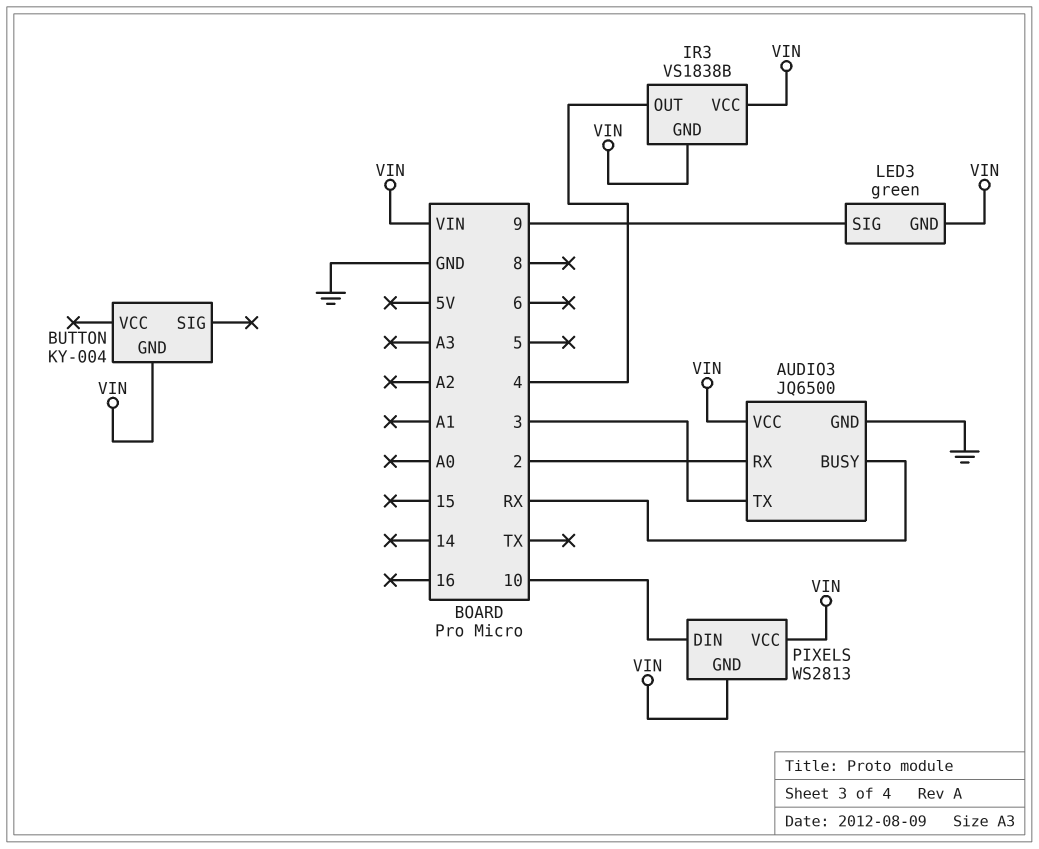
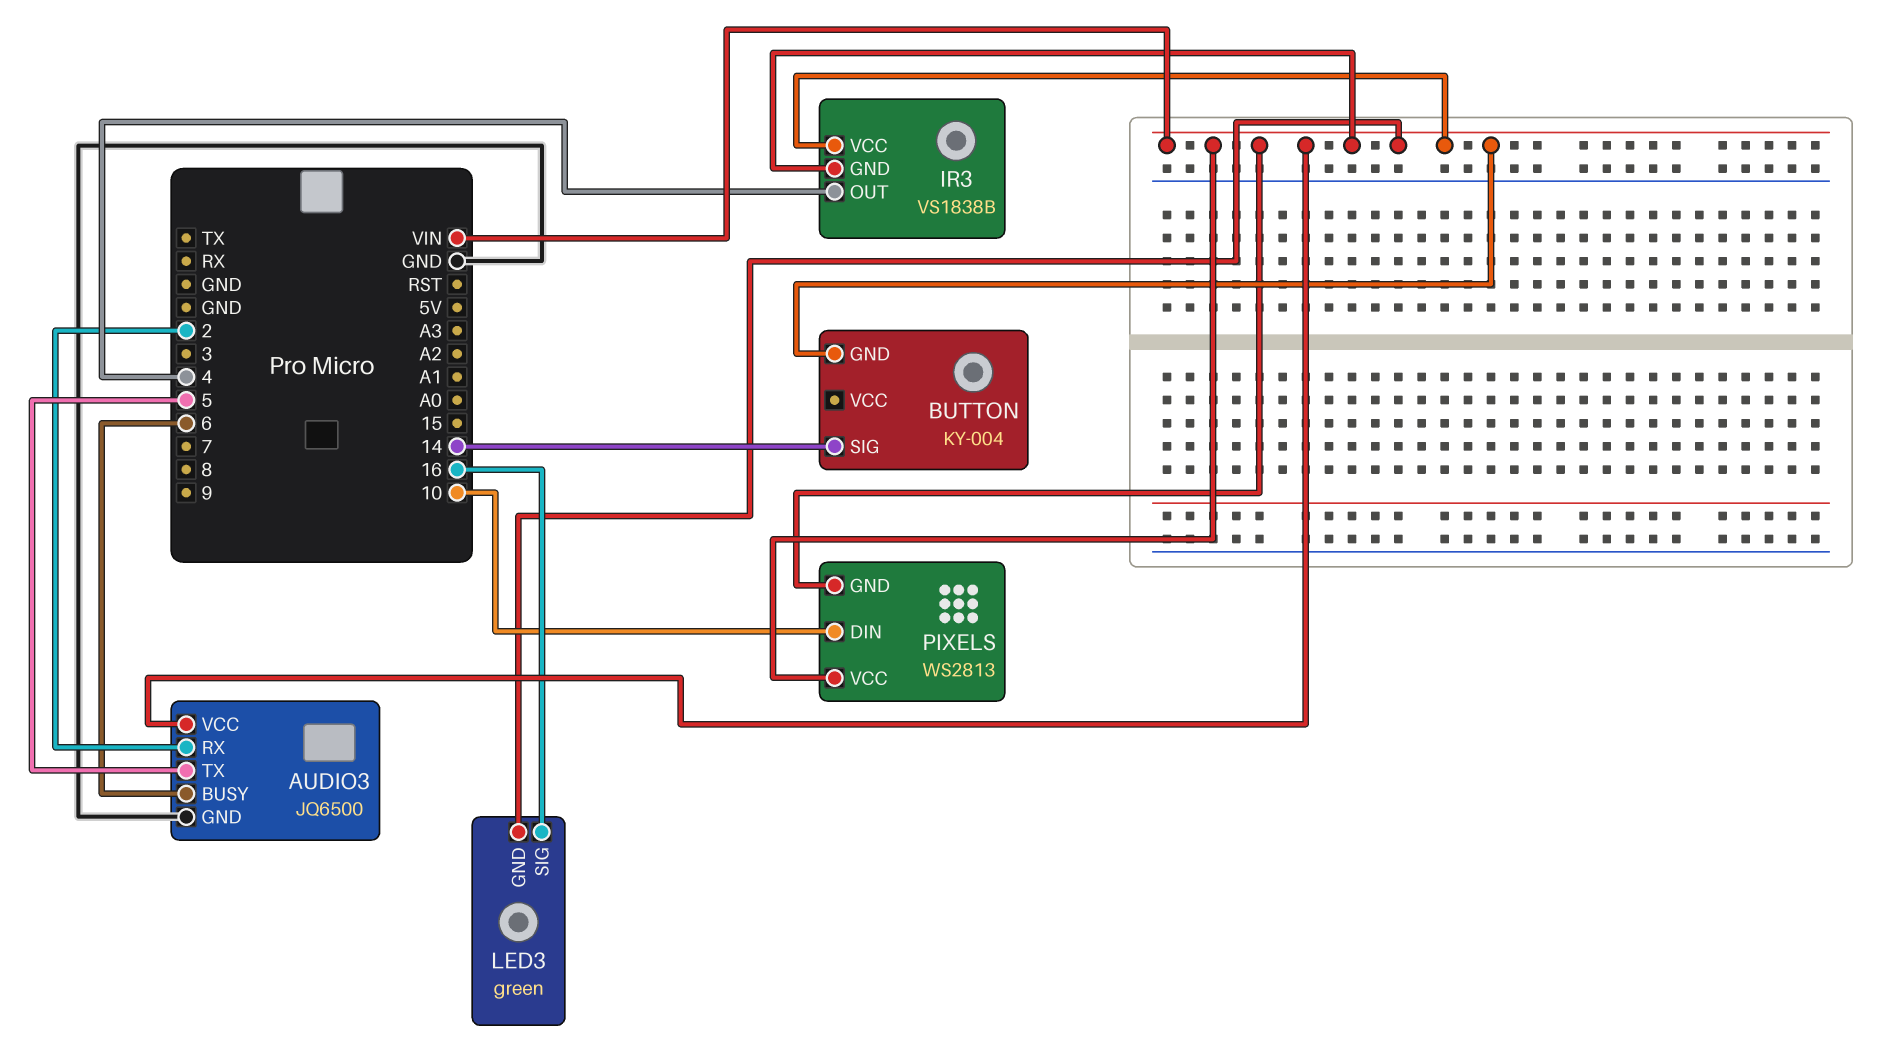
AUDIO3 pin BUSY: RX -> 6
AUDIO3 pin TX: 3 -> 5
BUTTON pin SIG: none -> 14
LED3 pin SIG: 9 -> 16

